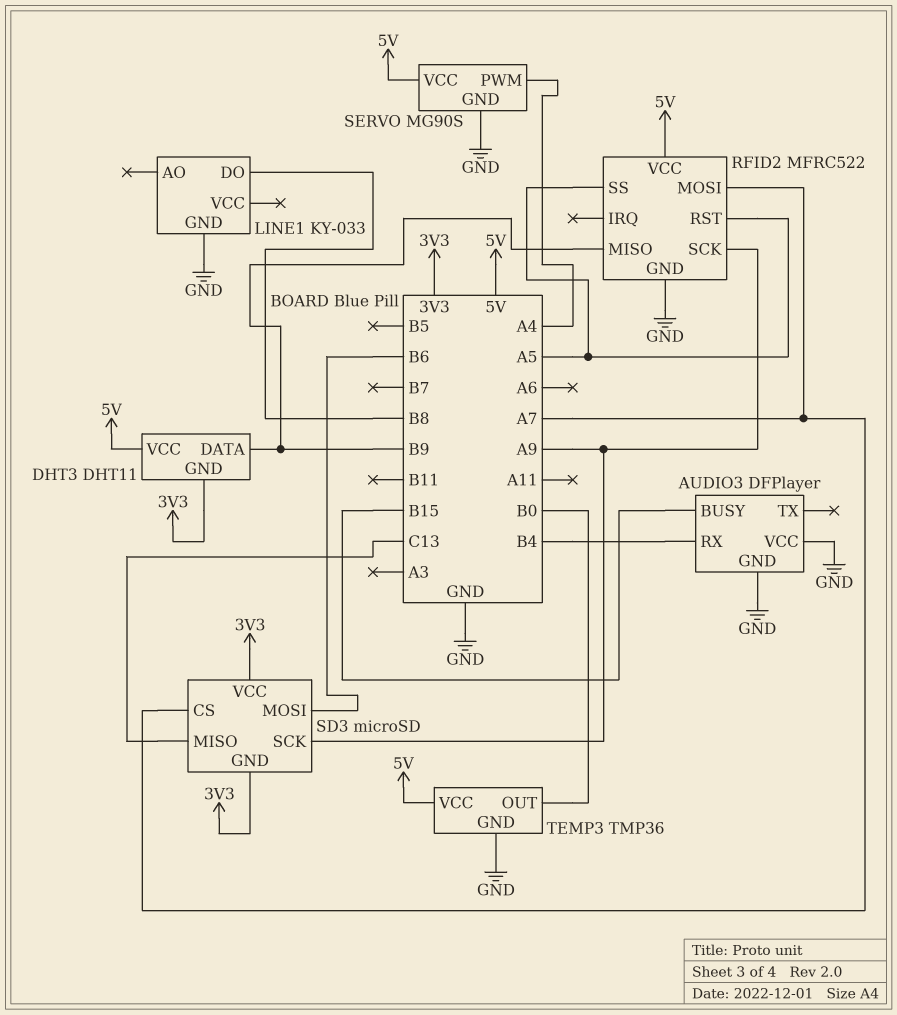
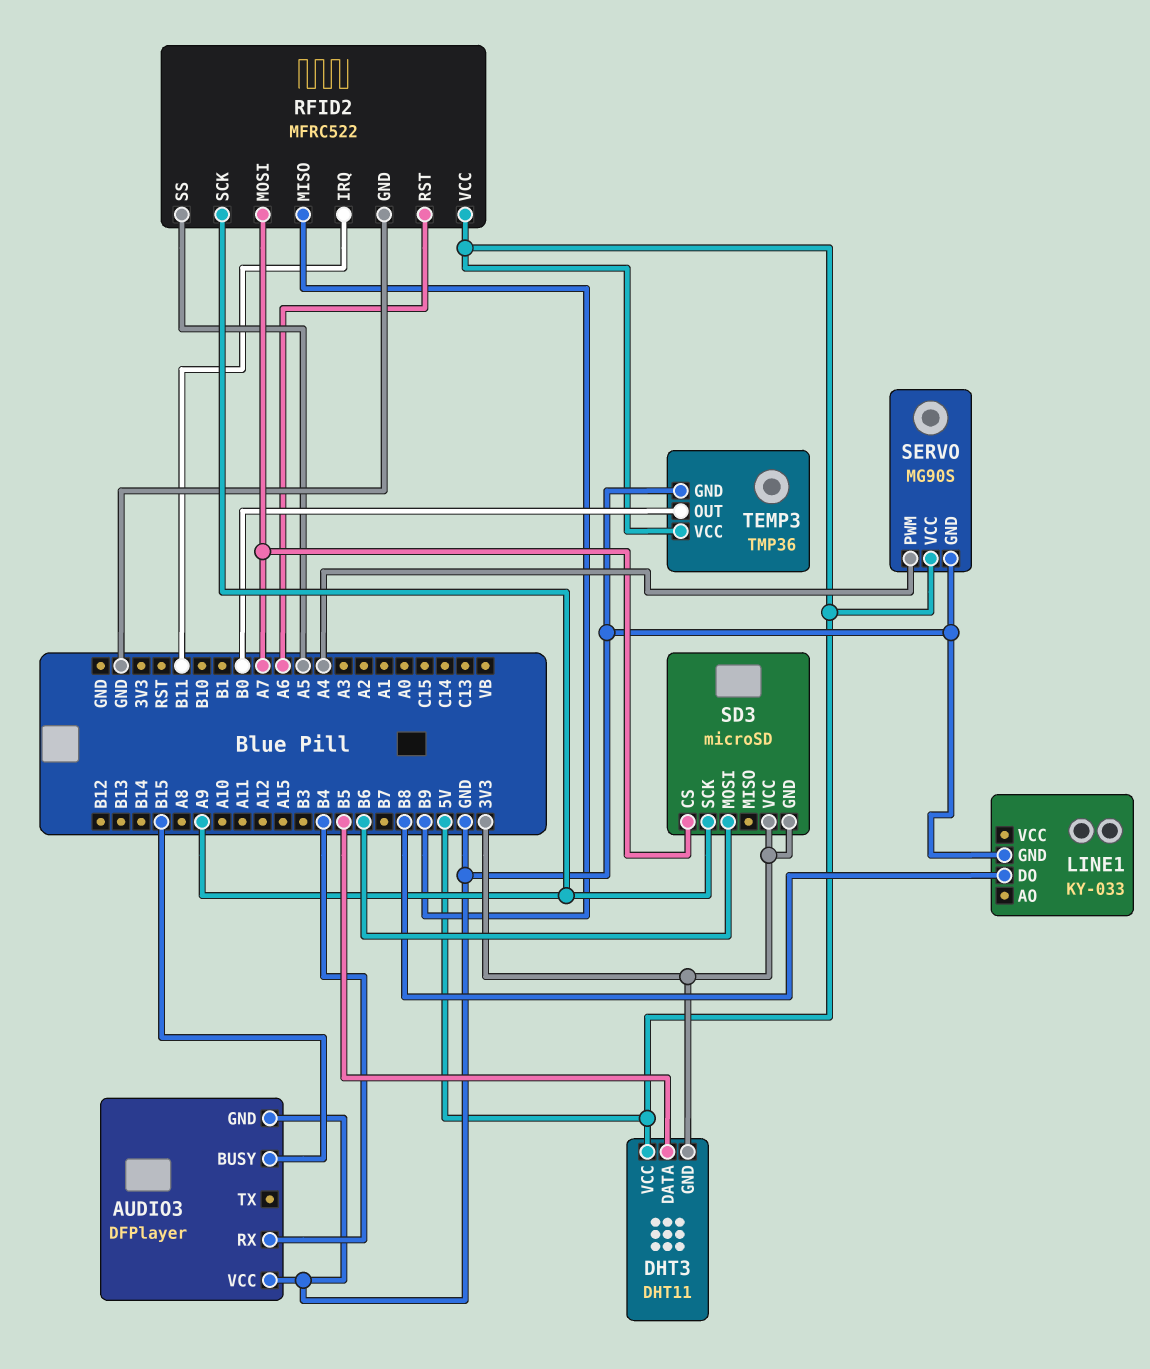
DHT3 pin DATA: B9 -> B5
RFID2 pin IRQ: none -> B11
RFID2 pin RST: A5 -> A6
SD3 pin MISO: C13 -> none

